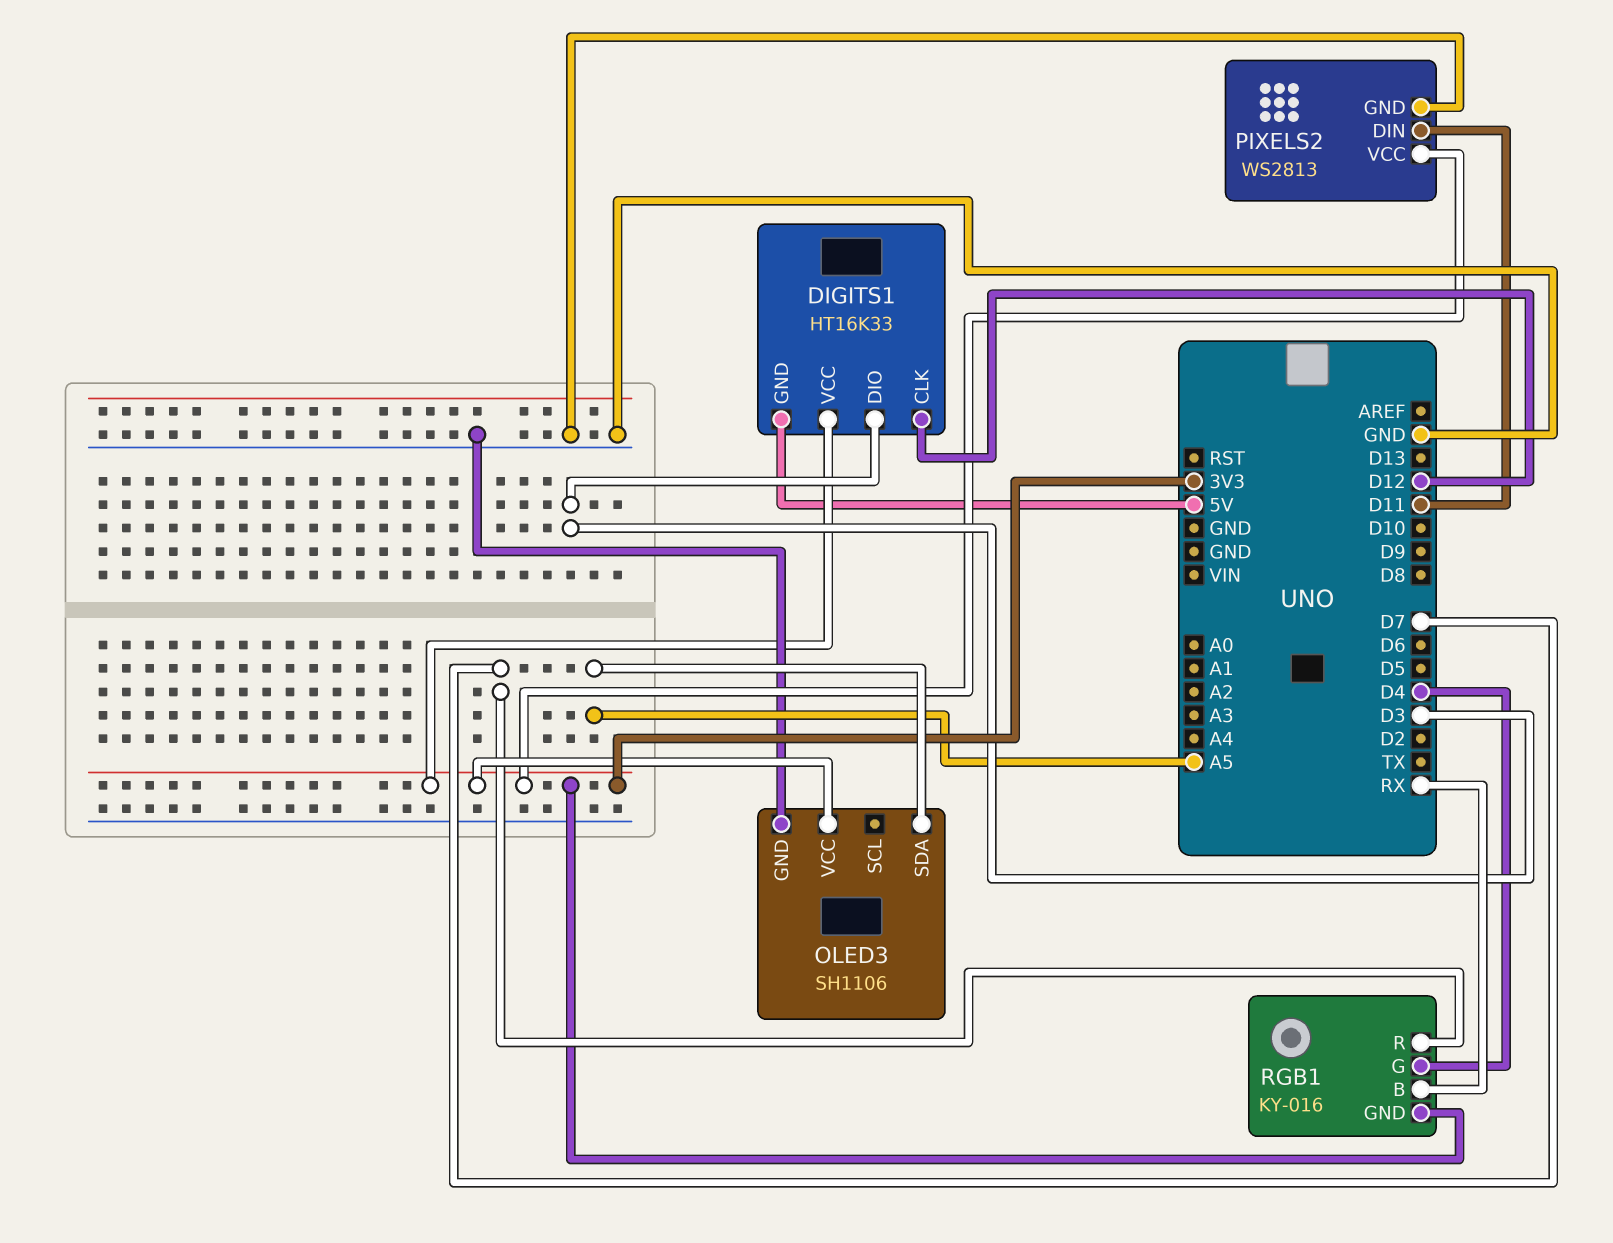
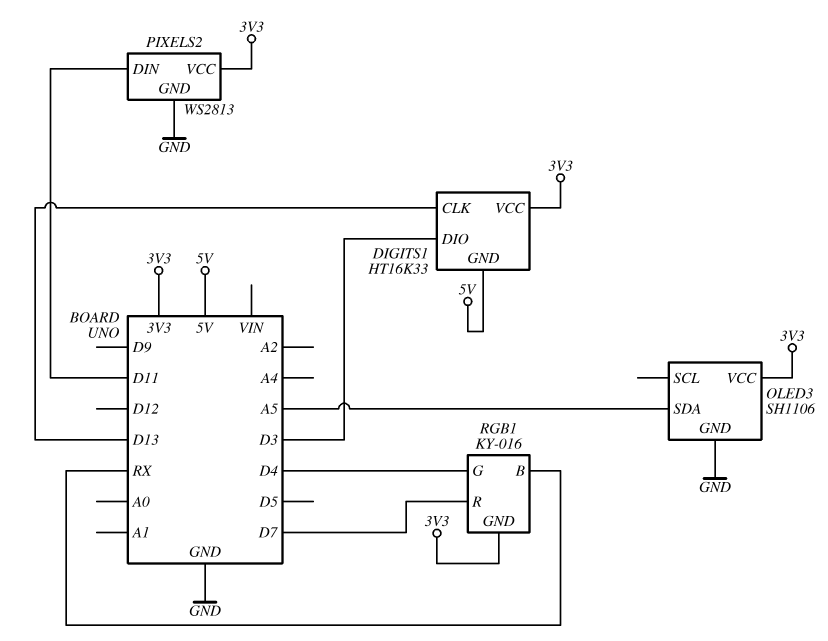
DIGITS1 pin CLK: D12 -> D13

